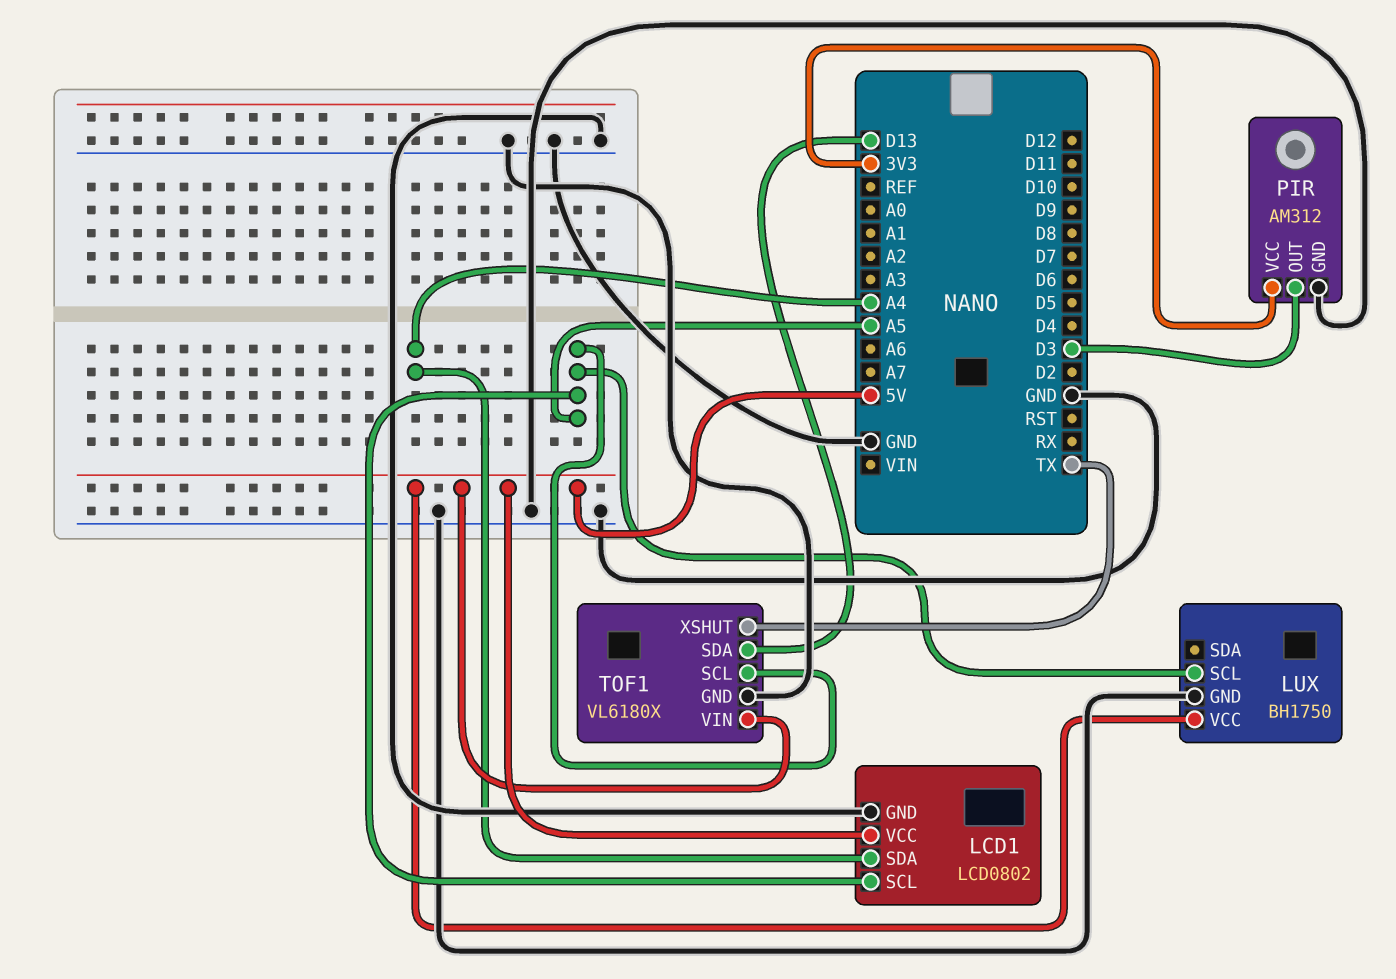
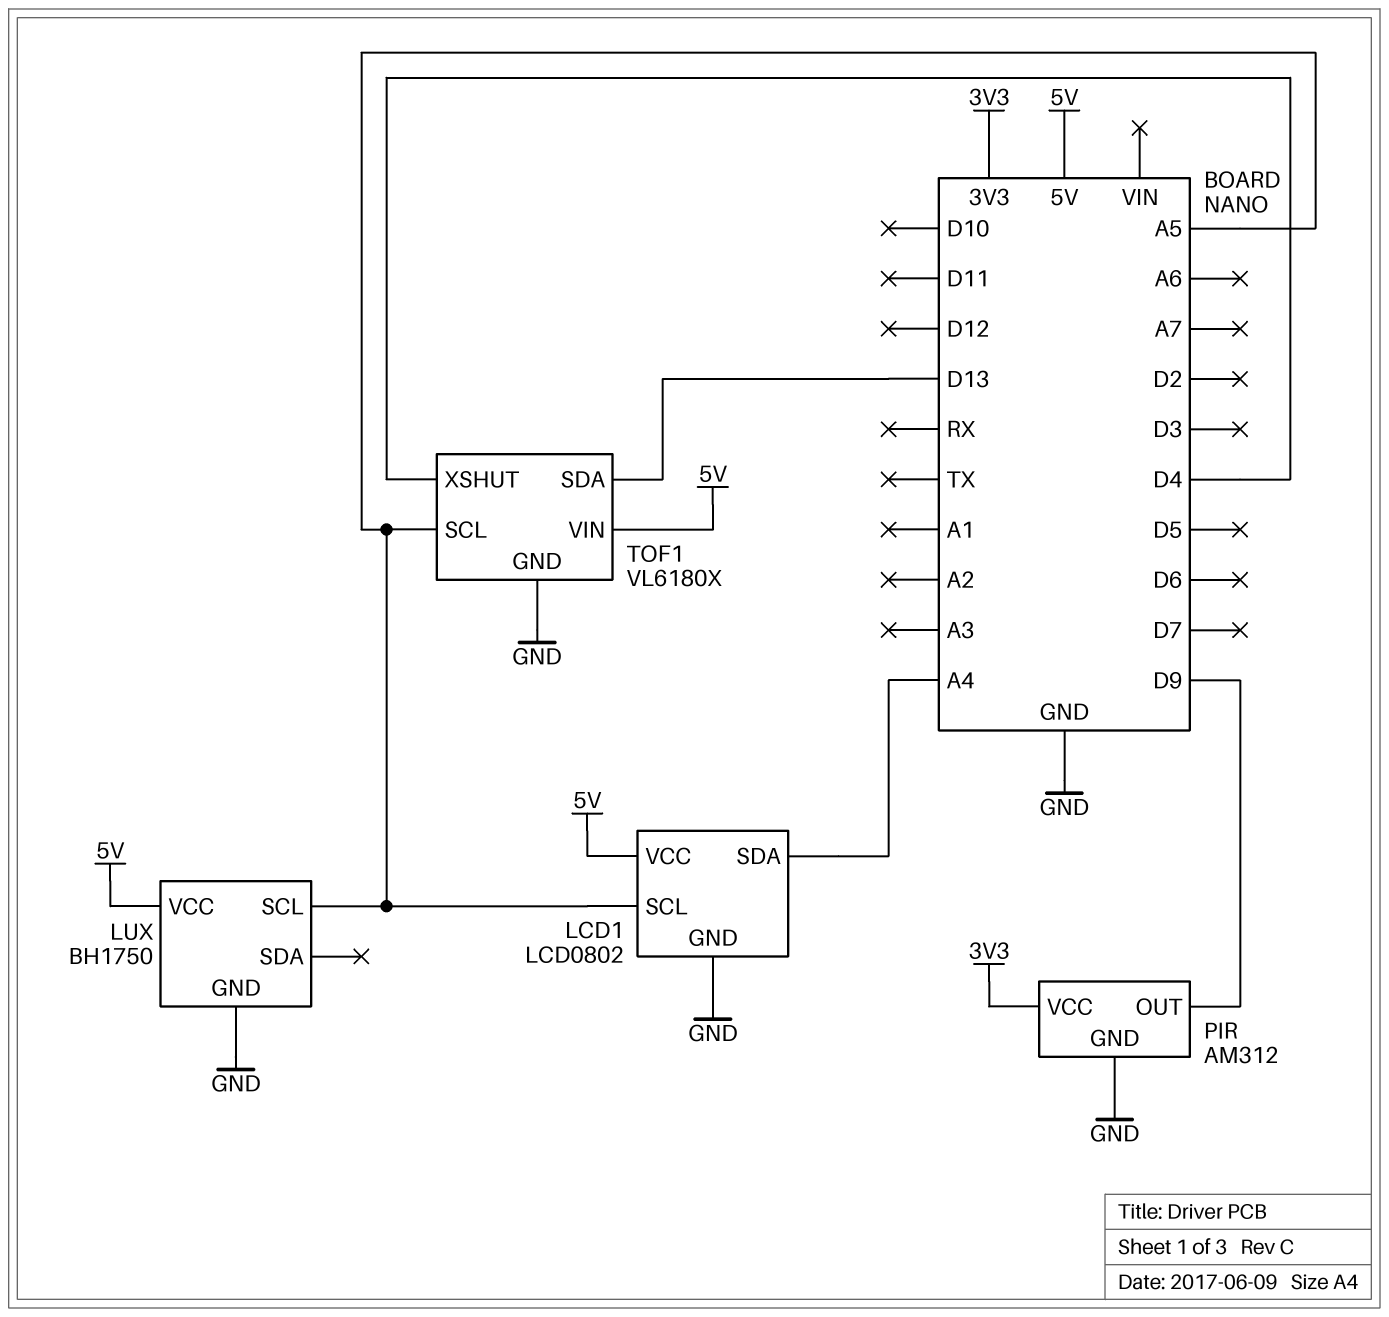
PIR pin OUT: D3 -> D9
TOF1 pin XSHUT: TX -> D4

